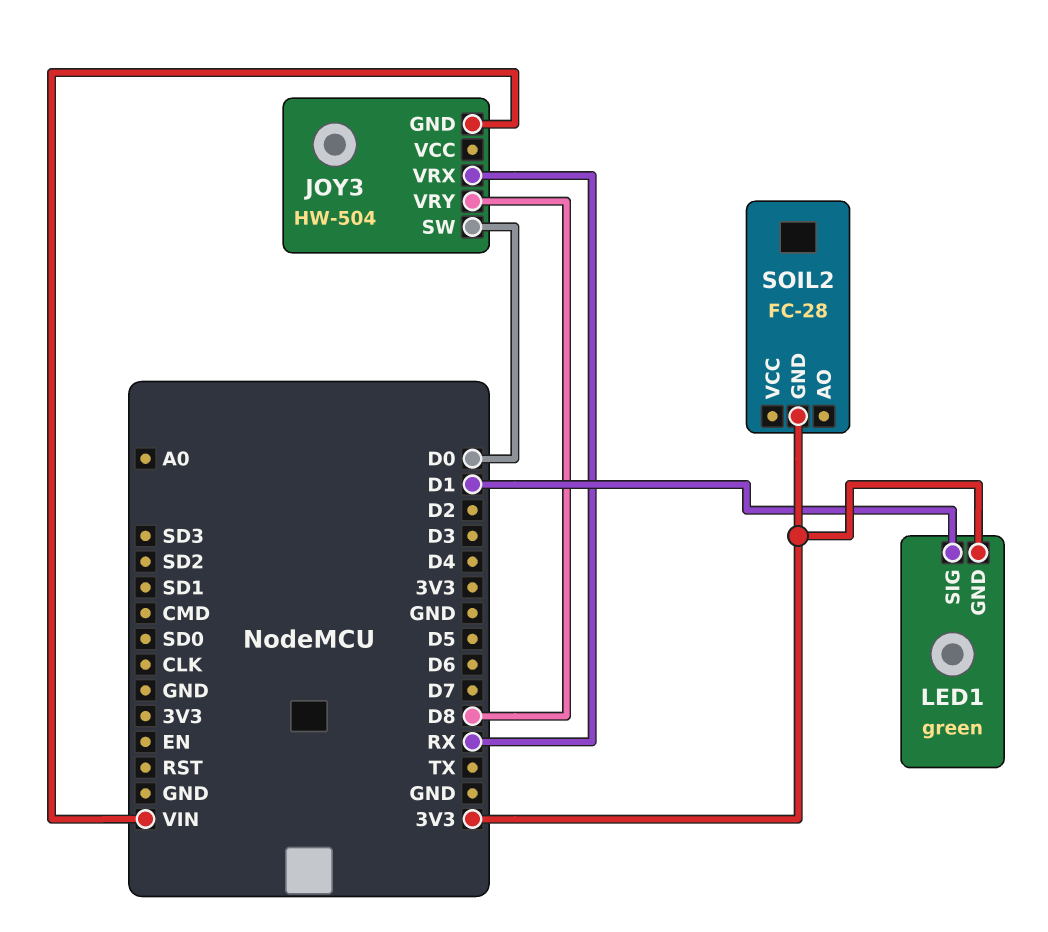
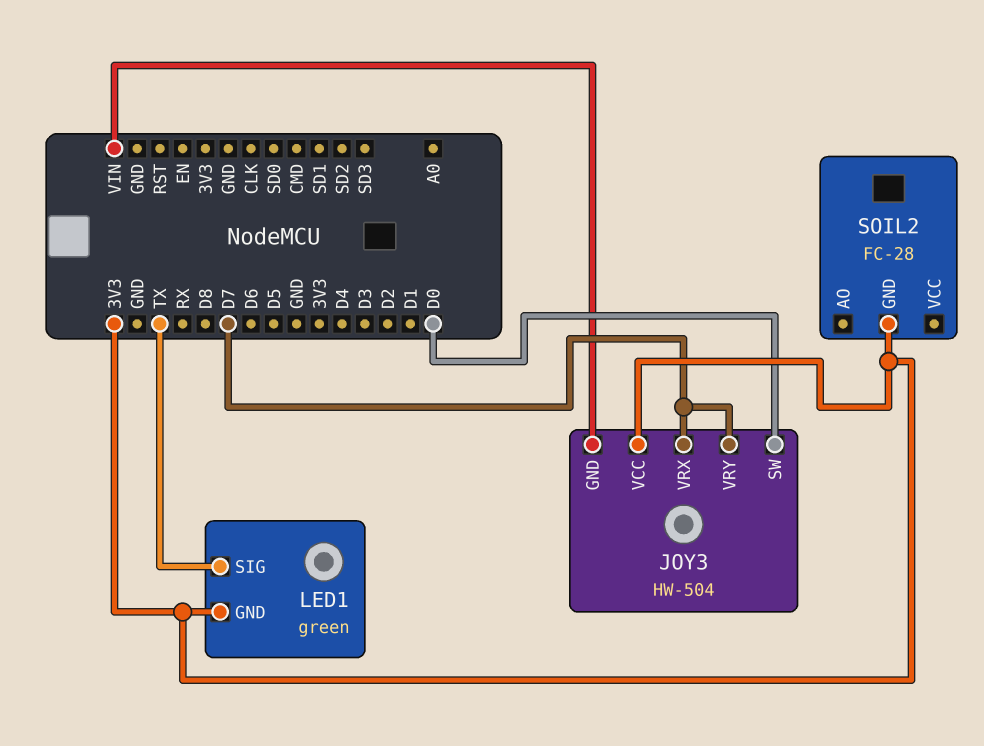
JOY3 pin VCC: none -> 3V3
JOY3 pin VRX: RX -> D7
JOY3 pin VRY: D8 -> D7
LED1 pin SIG: D1 -> TX

